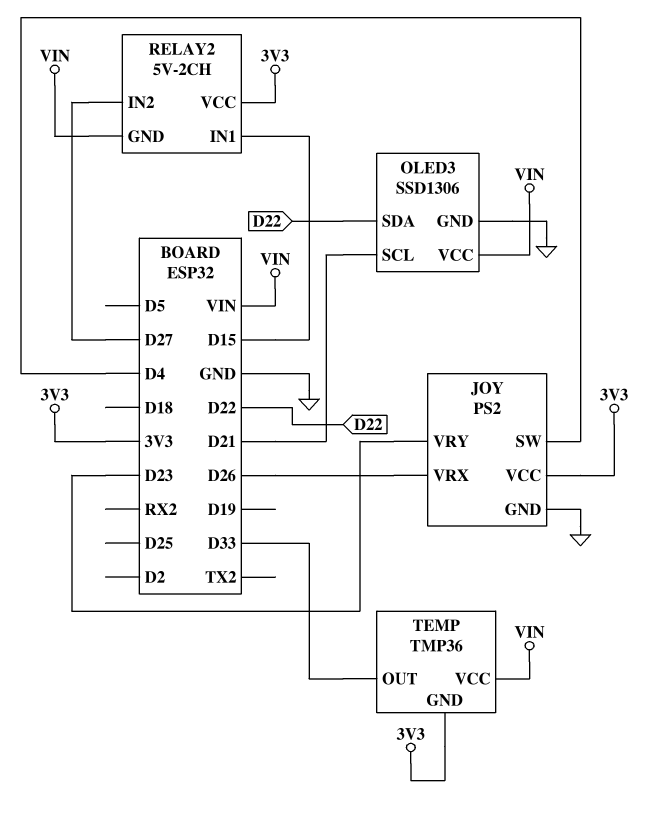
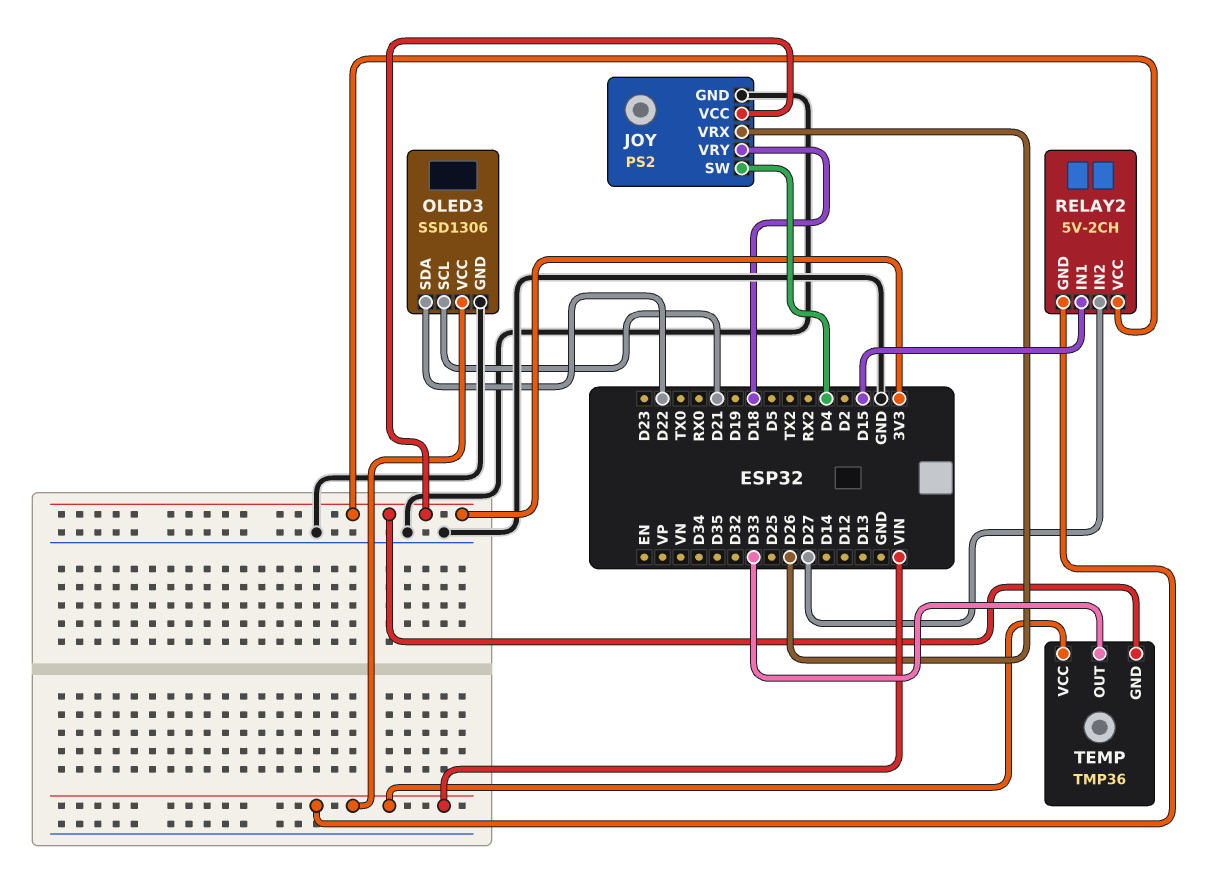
JOY pin VRY: D23 -> D18

